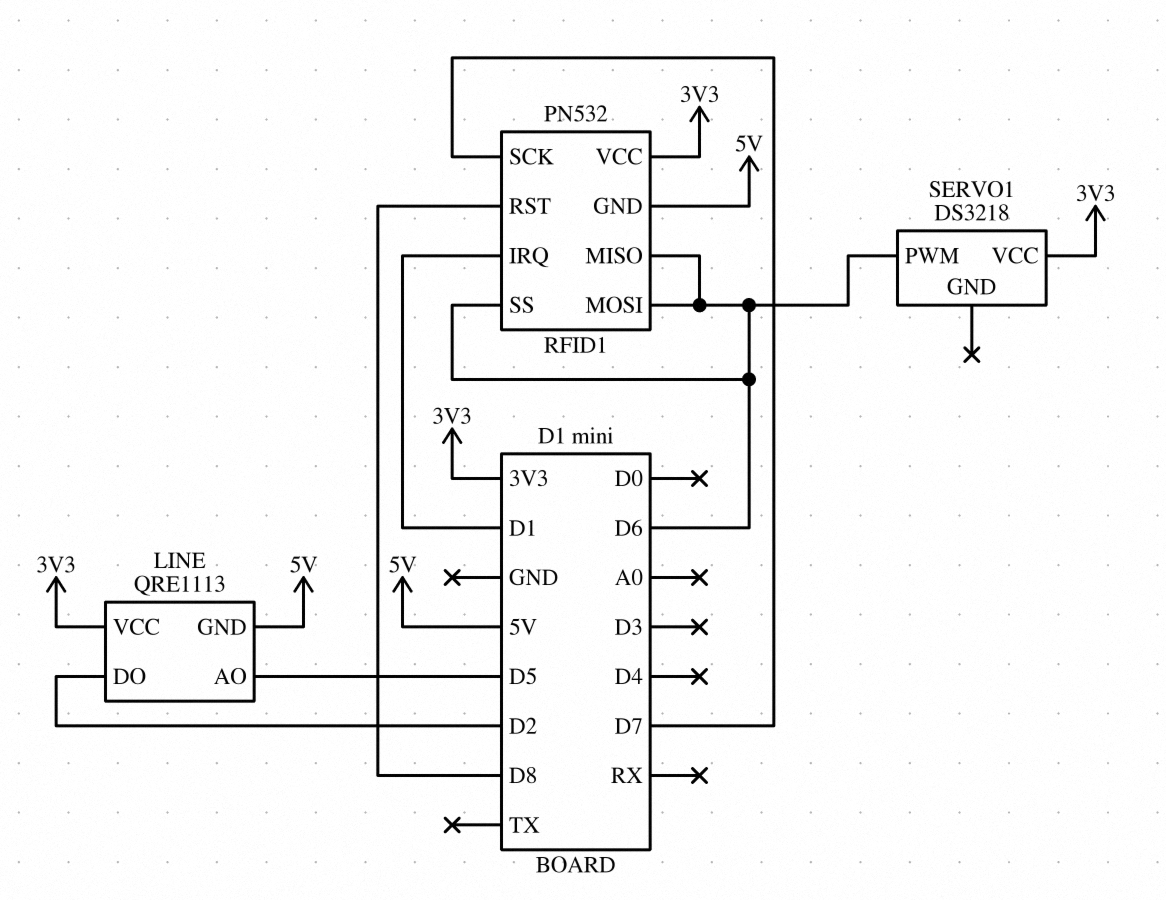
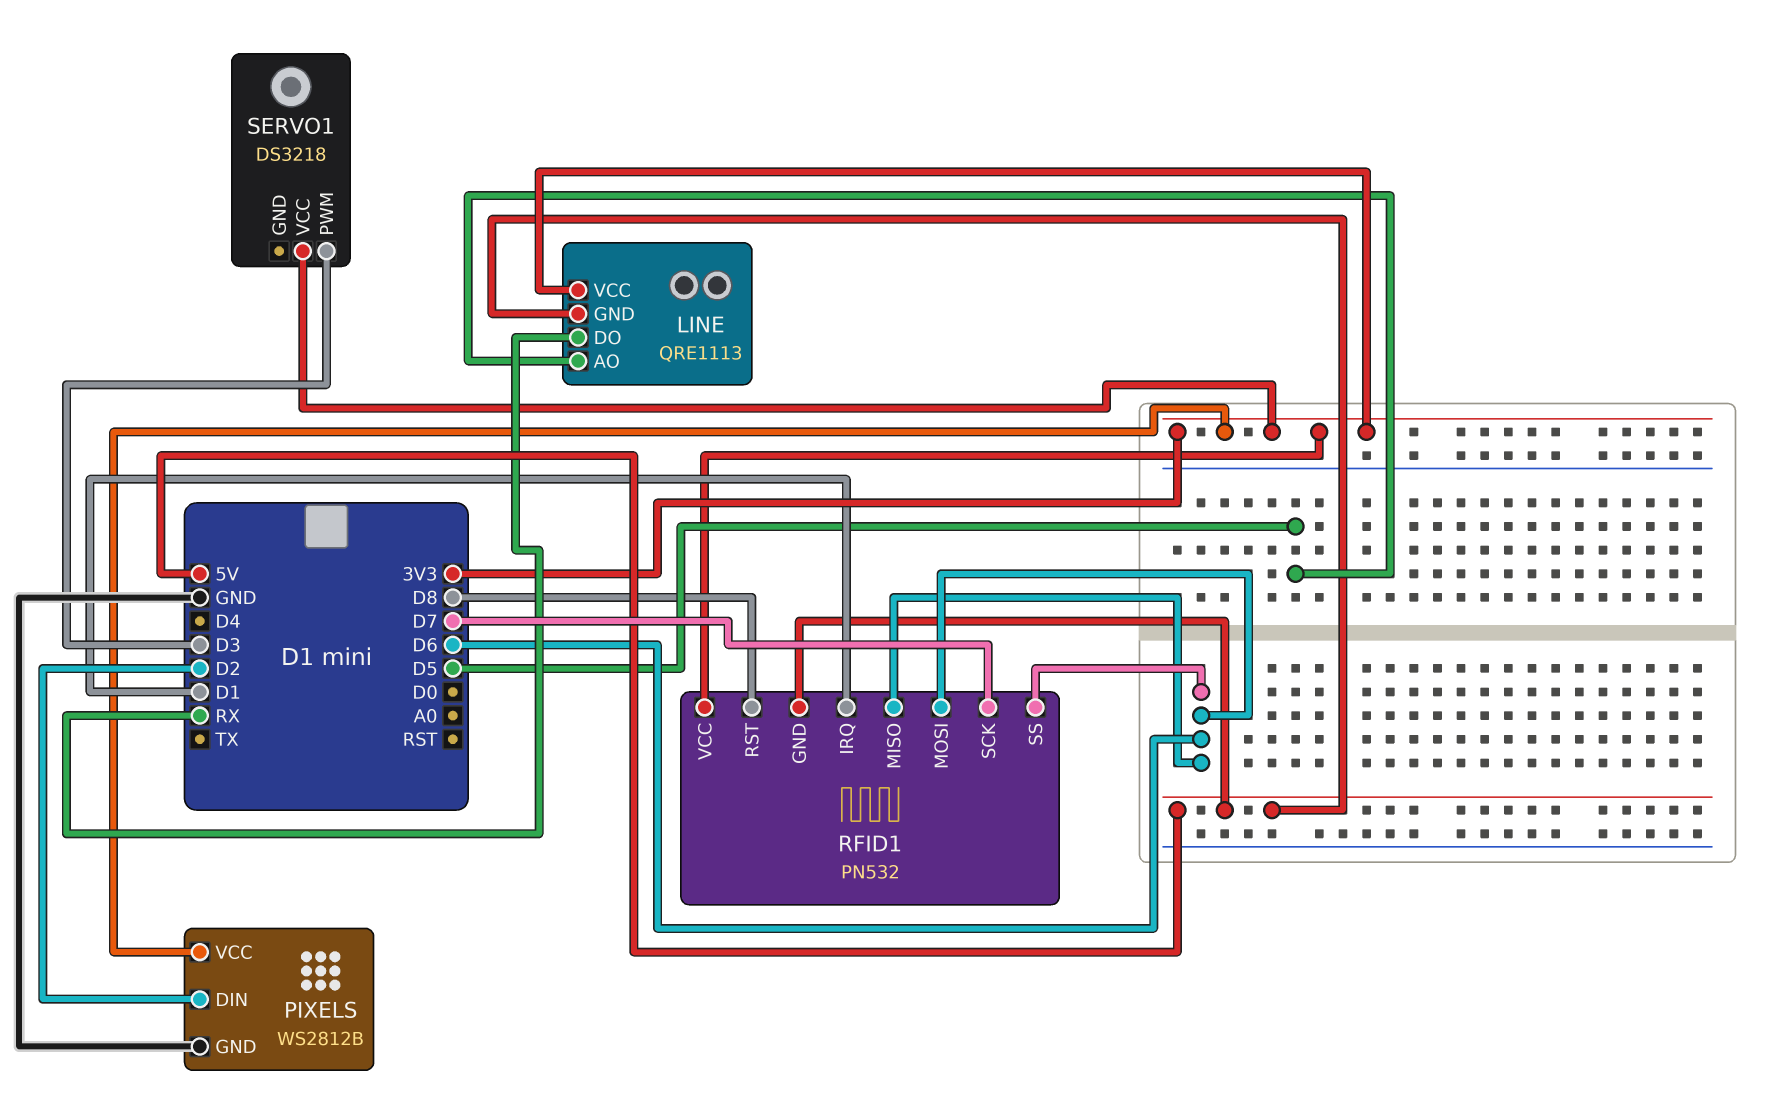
LINE pin DO: D2 -> RX
PIXELS: none -> WS2812B
PIXELS pin DIN: none -> D2
PIXELS pin GND: none -> GND
PIXELS pin VCC: none -> 3V3
SERVO1 pin PWM: D6 -> D3

